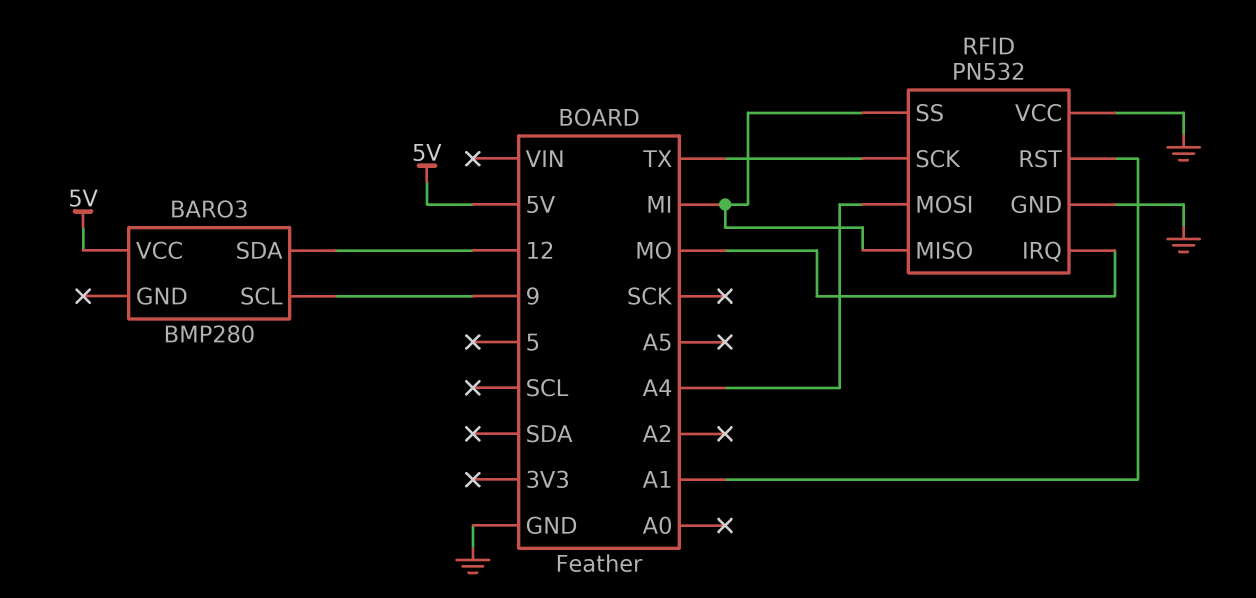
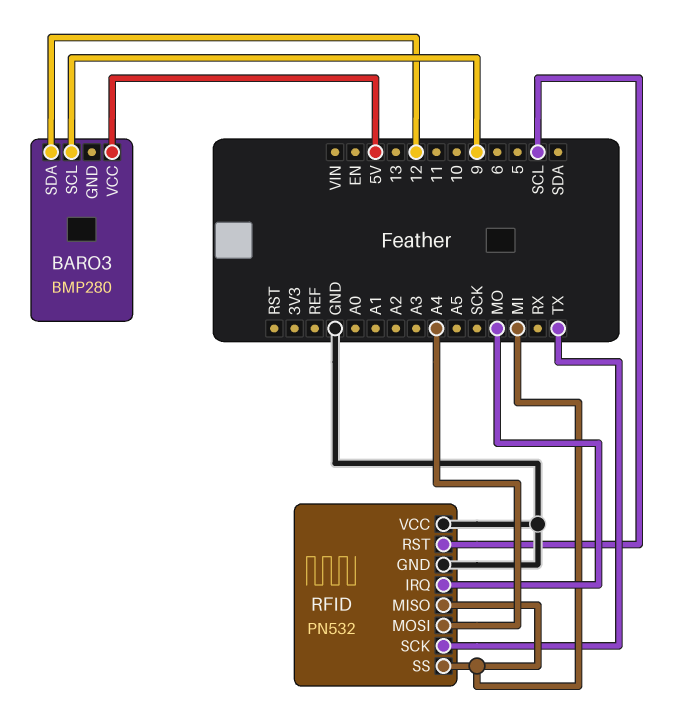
RFID pin RST: A1 -> SCL

